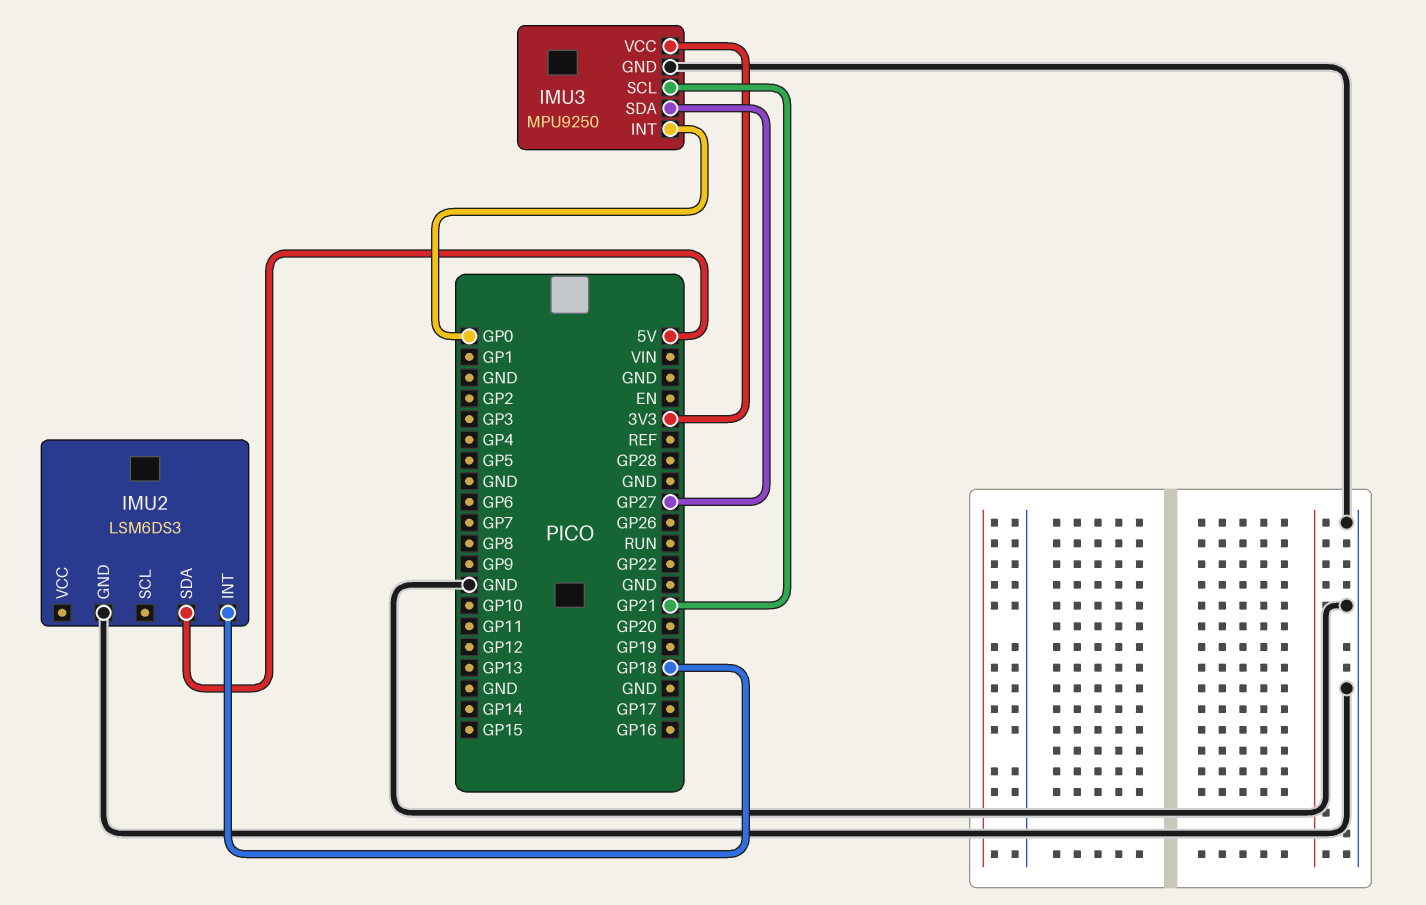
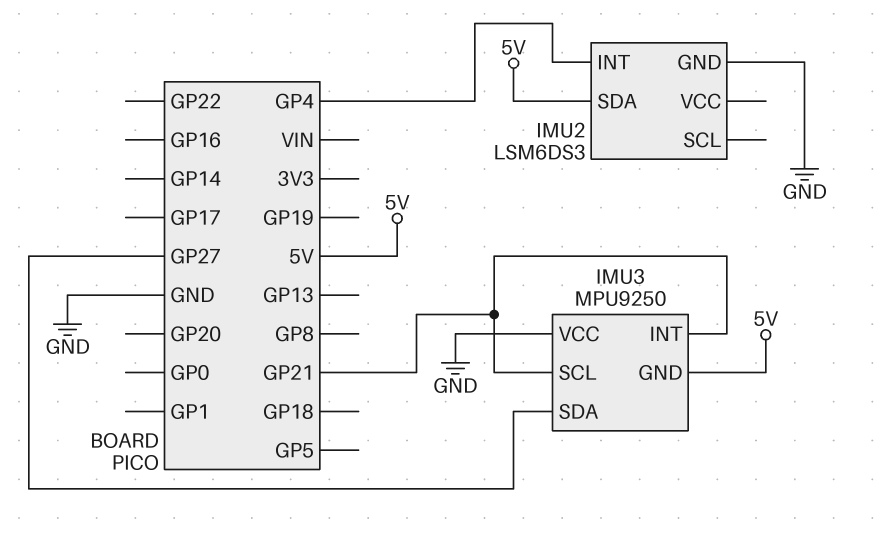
IMU2 pin INT: GP18 -> GP4
IMU3 pin GND: GND -> 5V
IMU3 pin INT: GP0 -> GP21
IMU3 pin VCC: 3V3 -> GND

